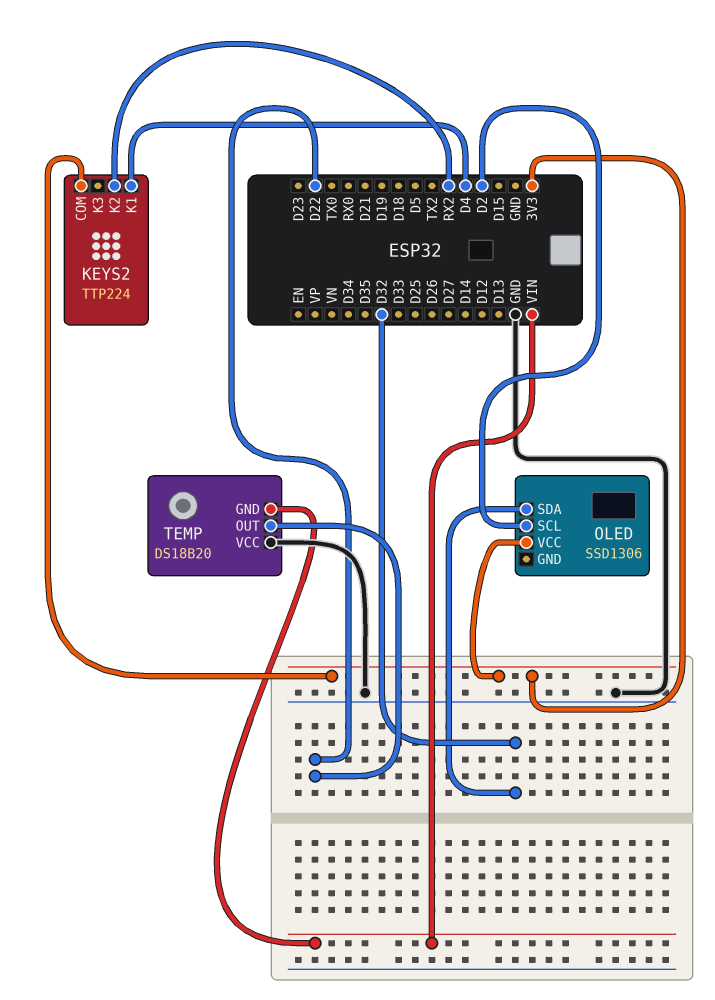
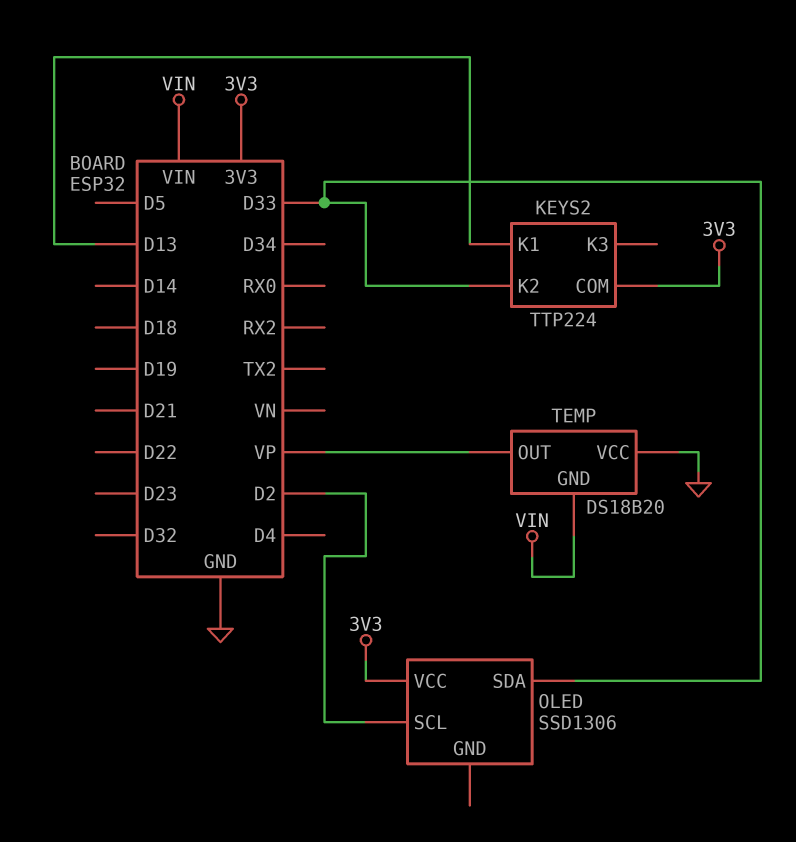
KEYS2 pin K1: D4 -> D13
KEYS2 pin K2: RX2 -> D33
OLED pin SDA: D32 -> D33
TEMP pin OUT: D22 -> VP

